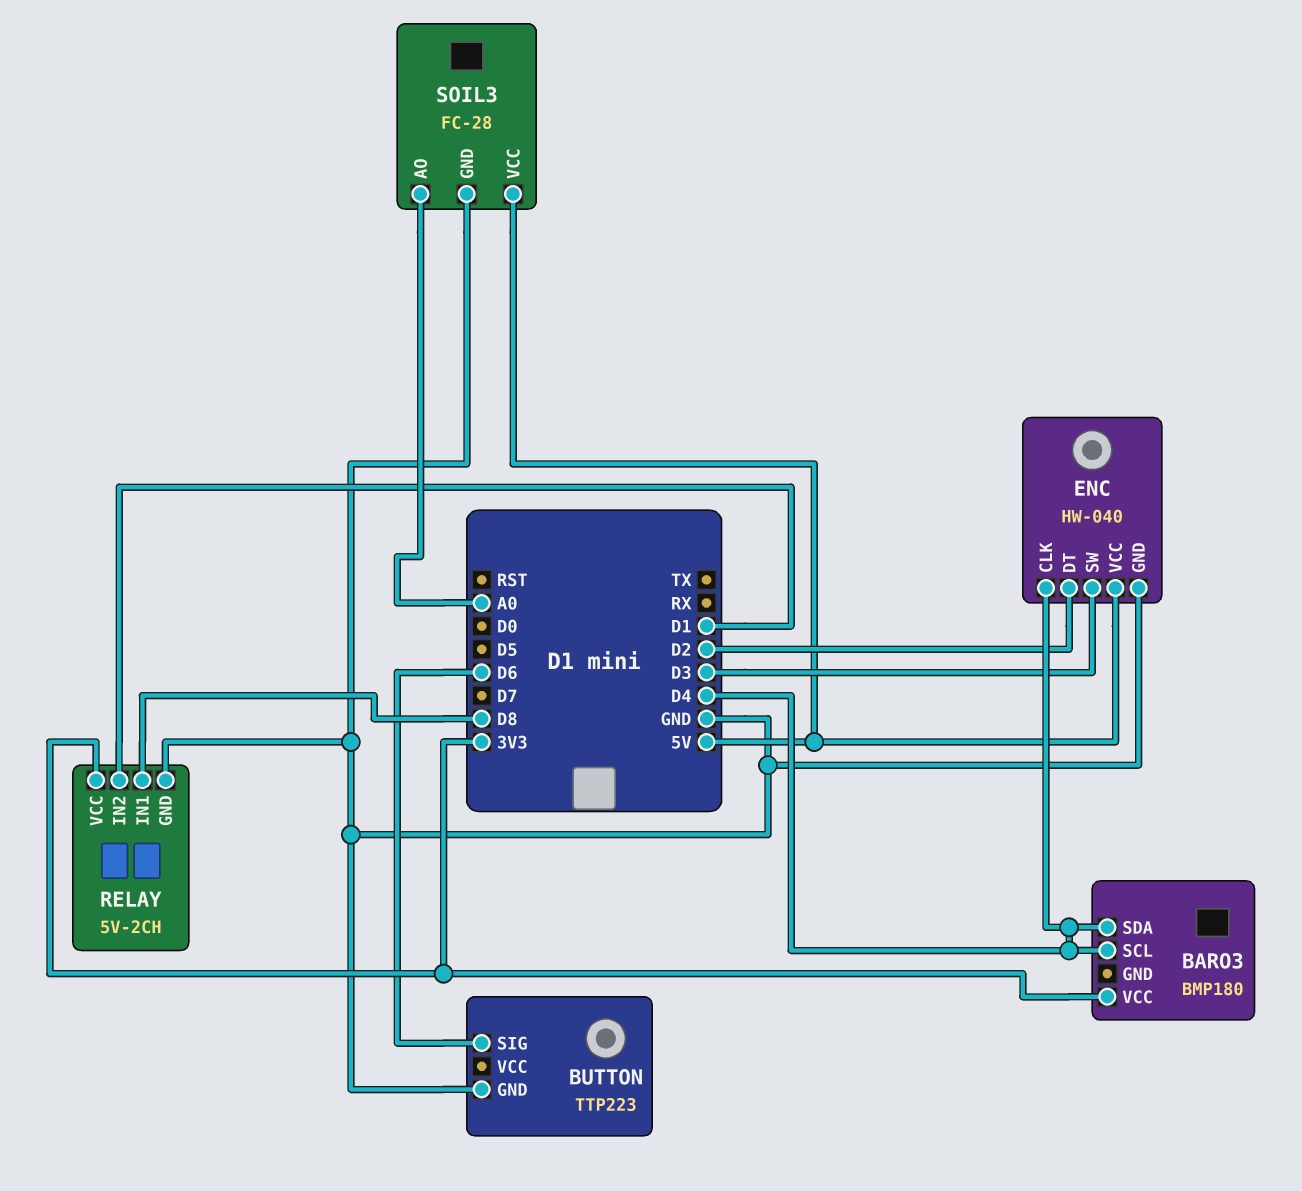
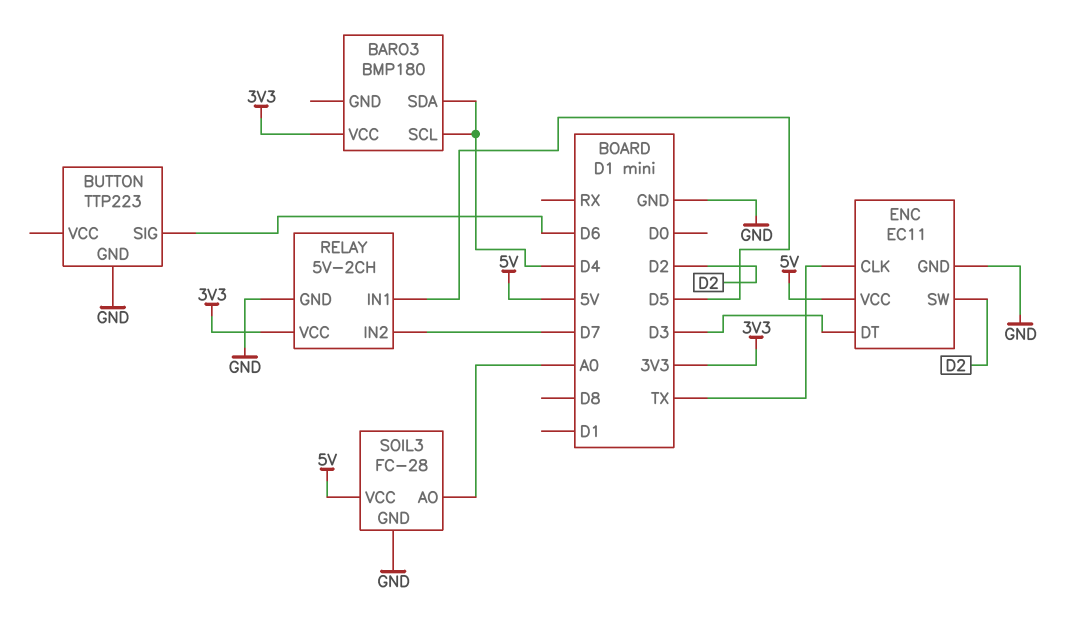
ENC: HW-040 -> EC11
ENC pin CLK: D4 -> TX
ENC pin DT: D2 -> D3
ENC pin SW: D3 -> D2
RELAY pin IN1: D8 -> D5
RELAY pin IN2: D1 -> D7

